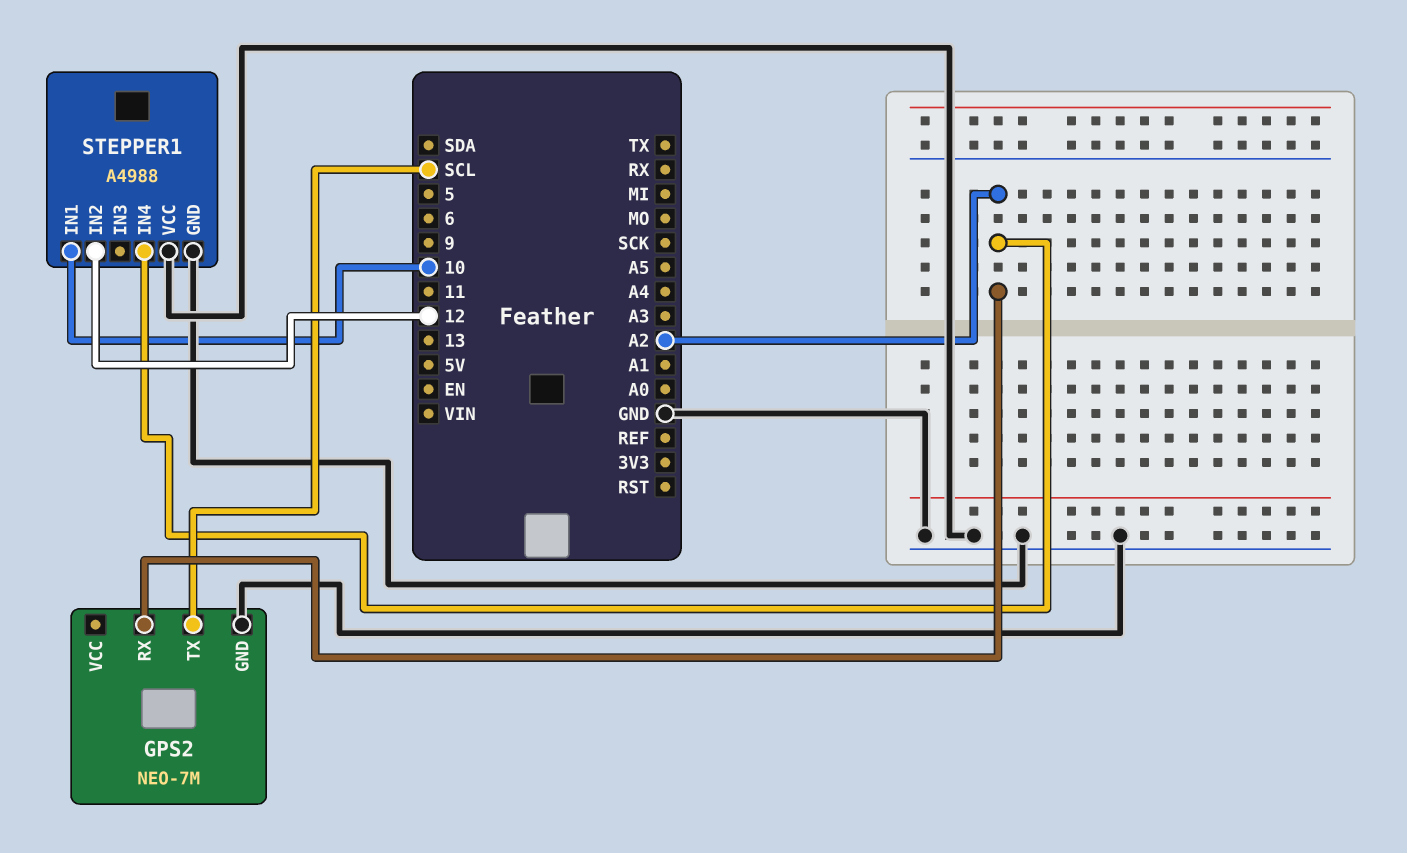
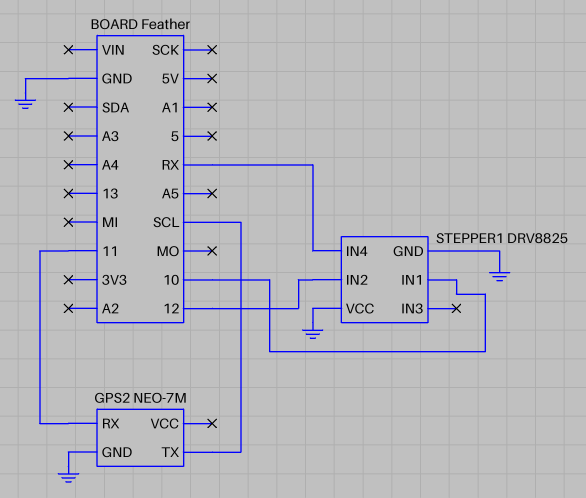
GPS2 pin RX: A2 -> 11
STEPPER1: A4988 -> DRV8825
STEPPER1 pin IN4: A2 -> RX

